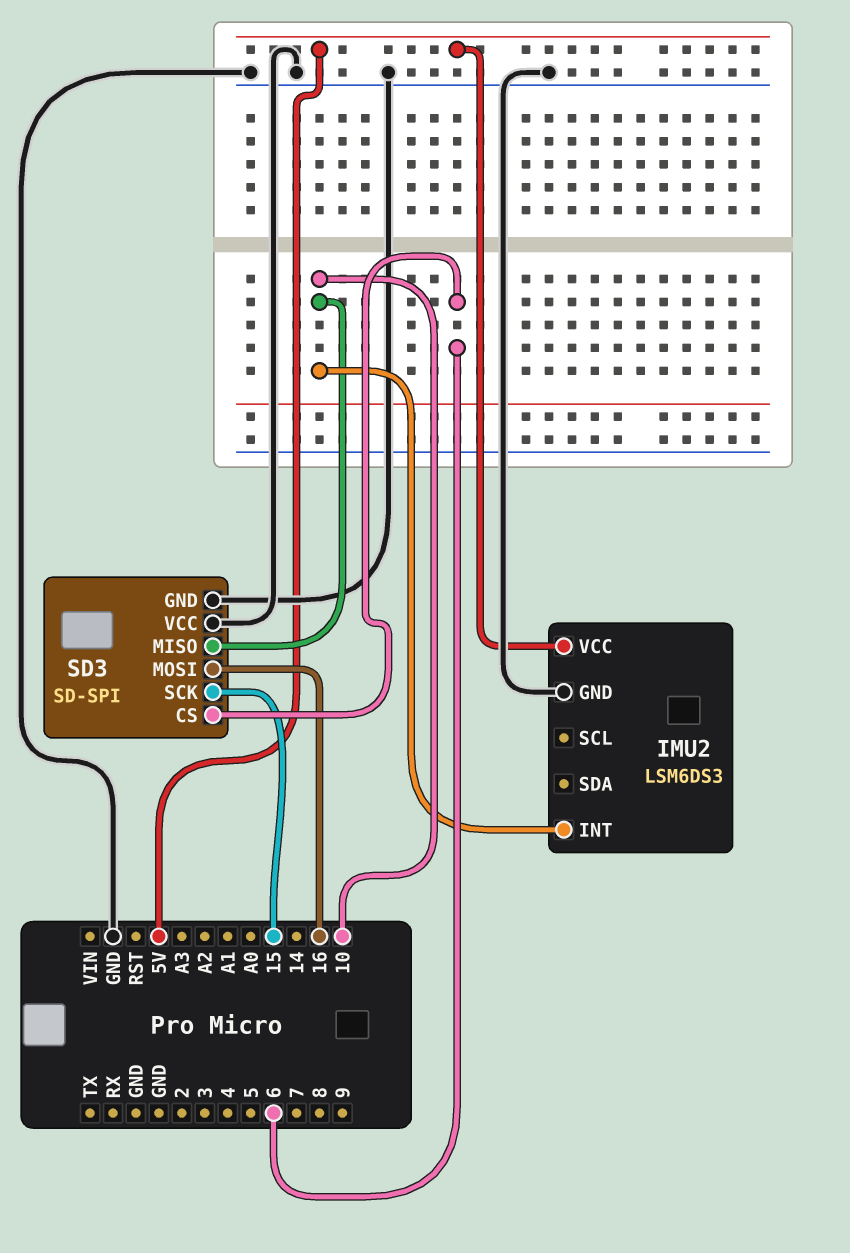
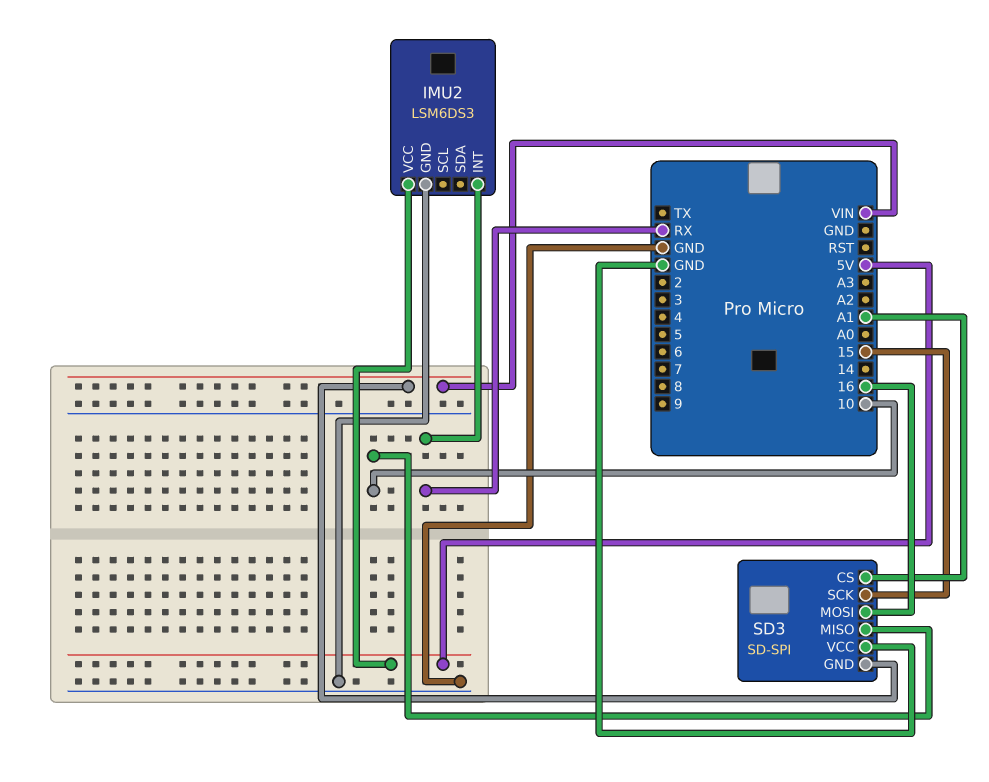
IMU2 pin INT: 10 -> RX
SD3 pin CS: 6 -> A1
SD3 pin GND: GND -> VIN

